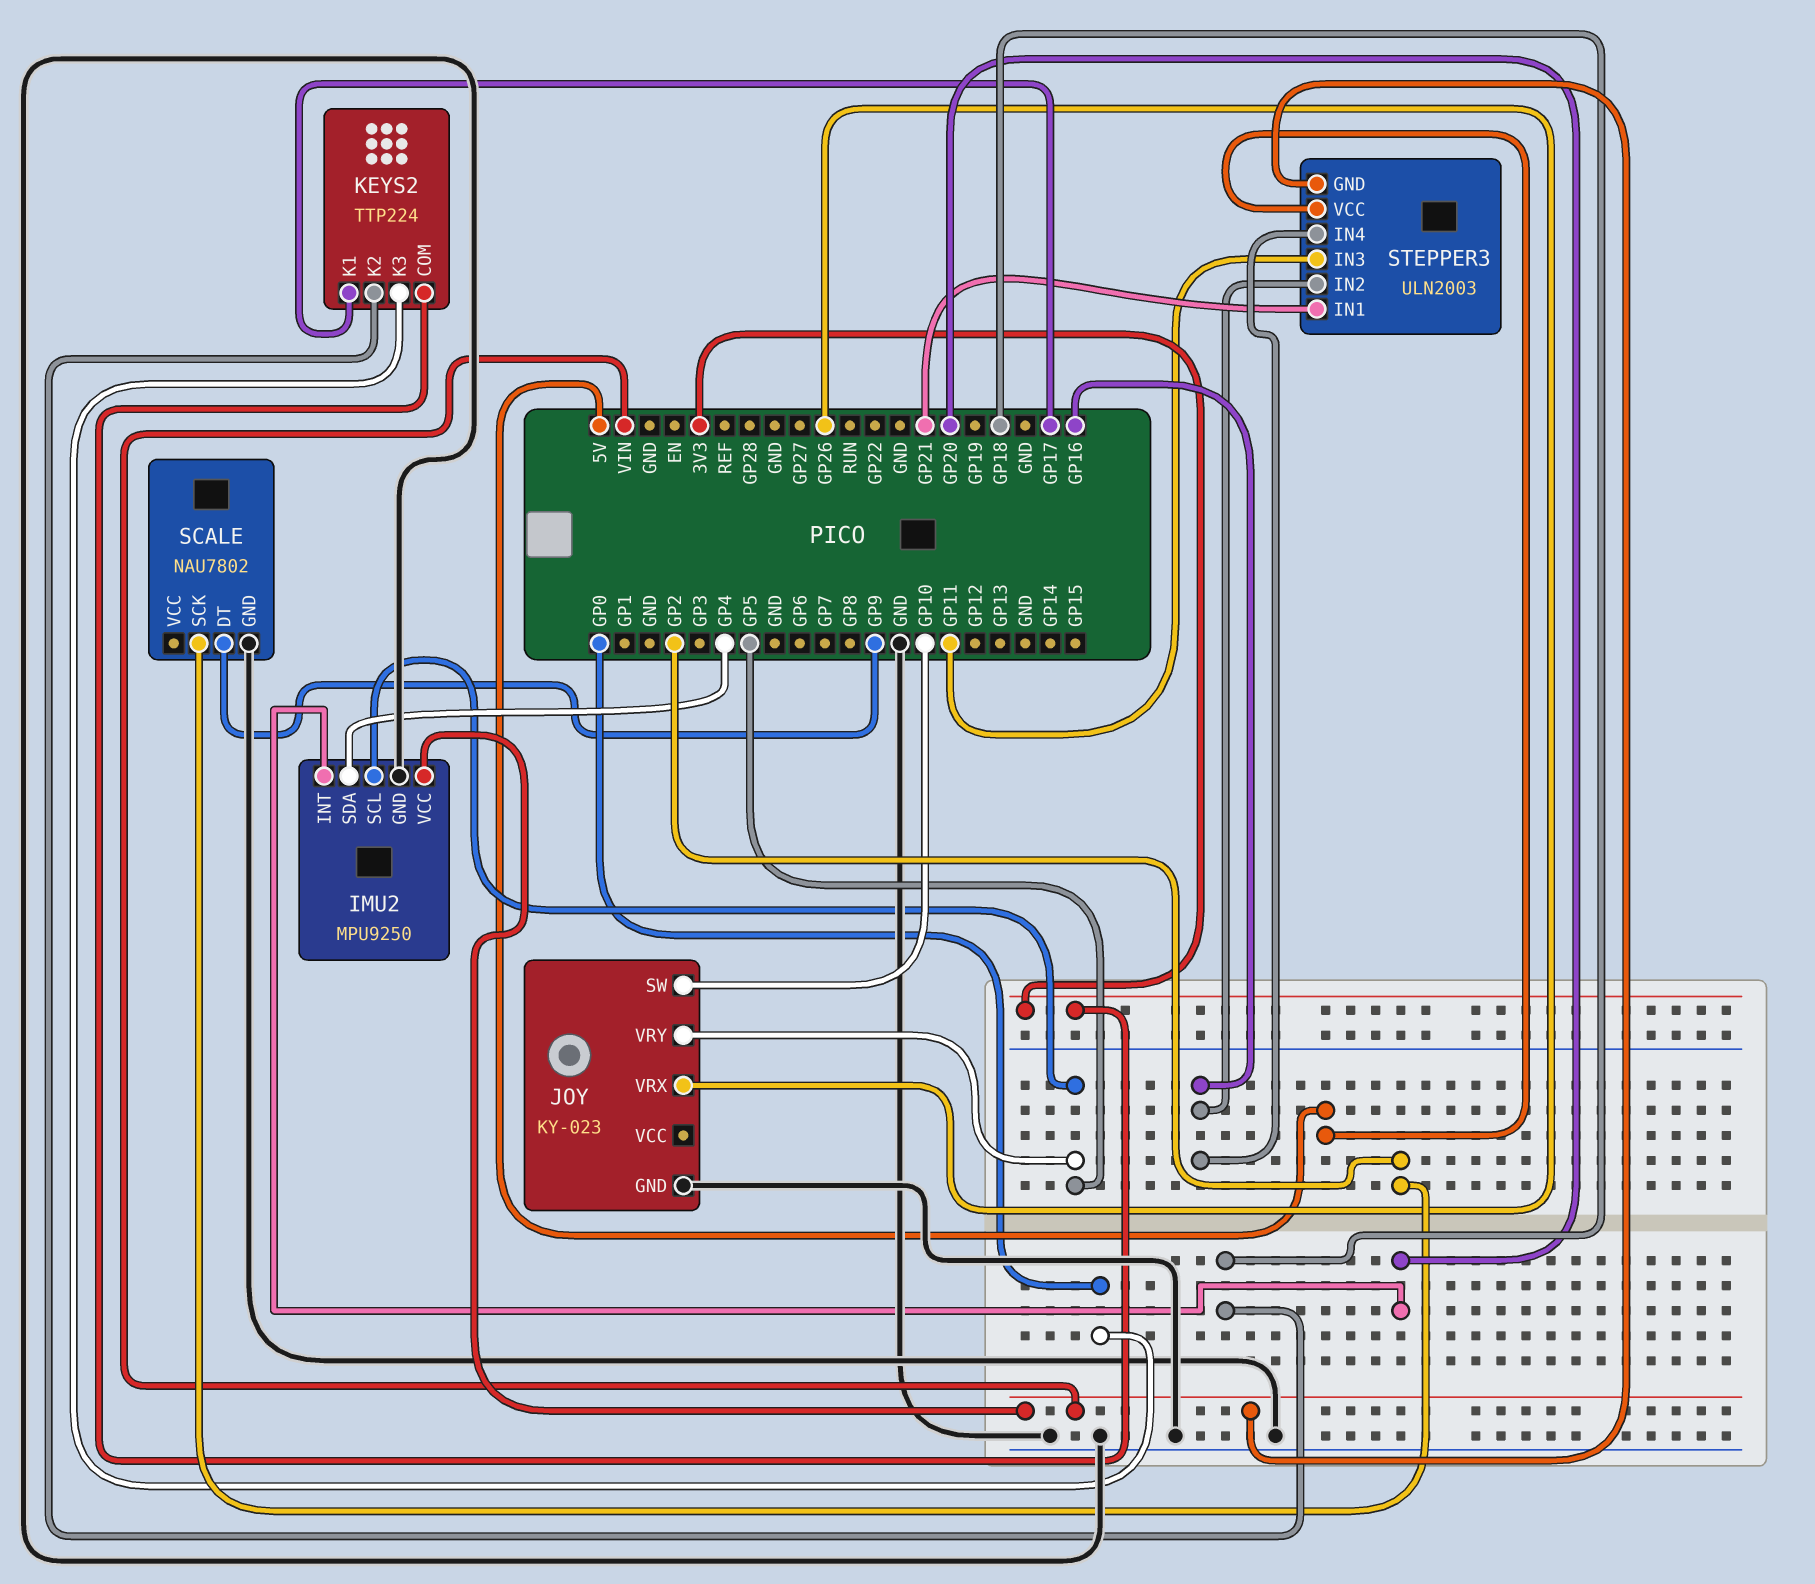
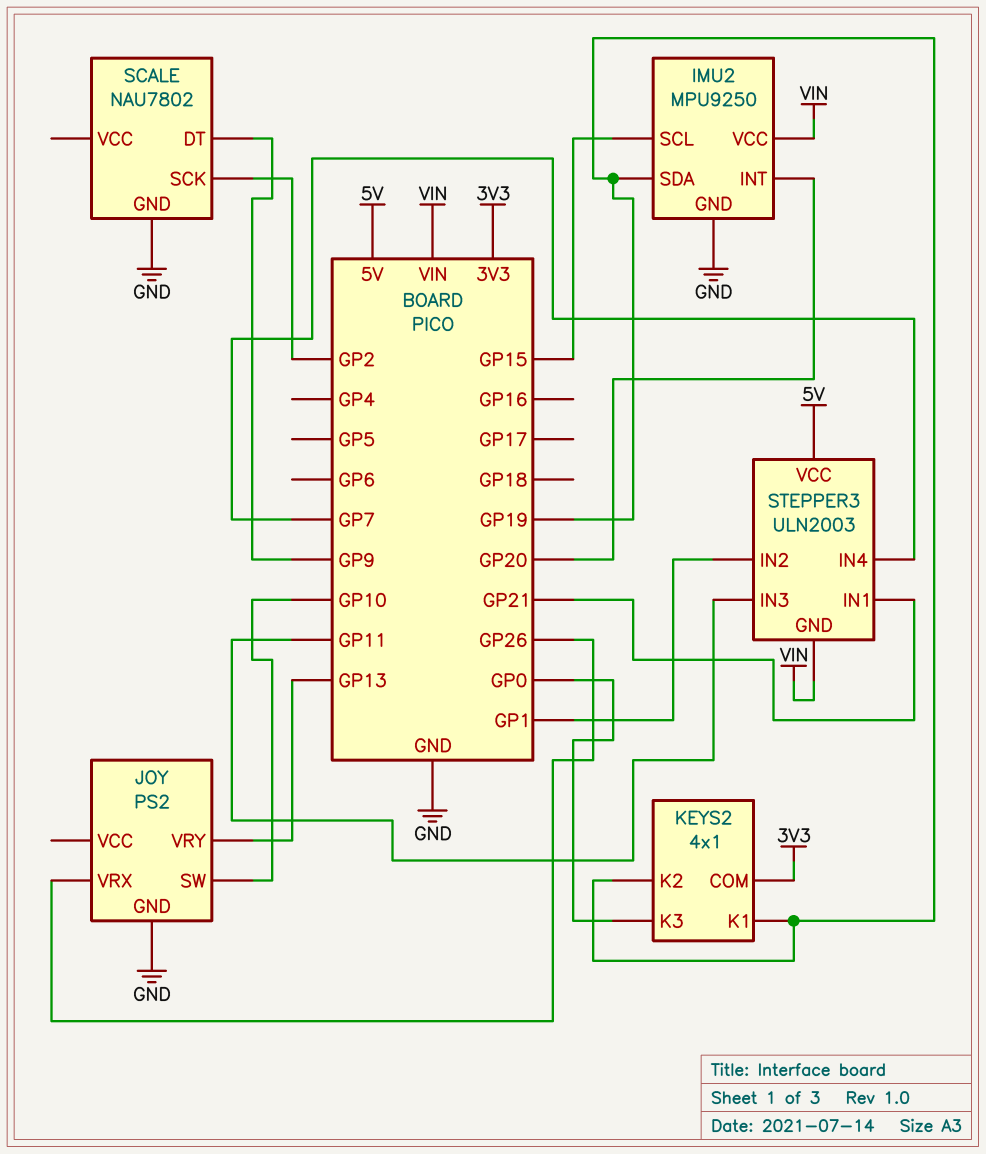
IMU2 pin SCL: GP5 -> GP15
IMU2 pin SDA: GP4 -> GP19
JOY: KY-023 -> PS2
JOY pin VRY: GP5 -> GP13
KEYS2: TTP224 -> 4x1
KEYS2 pin K1: GP17 -> GP19
KEYS2 pin K2: GP18 -> GP19
STEPPER3 pin IN2: GP16 -> GP1
STEPPER3 pin IN4: GP16 -> GP7

